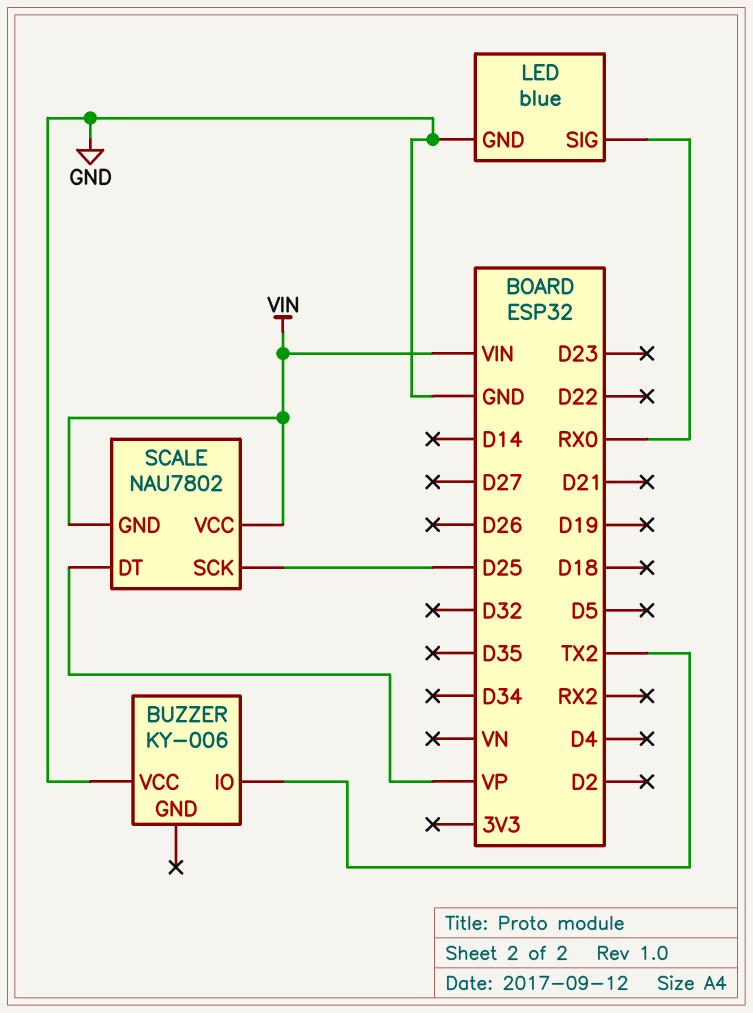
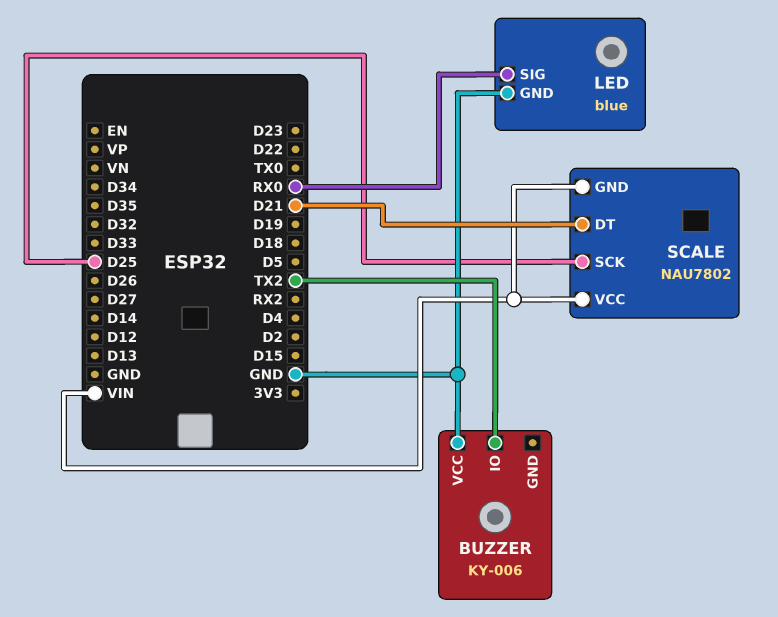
SCALE pin DT: VP -> D21

